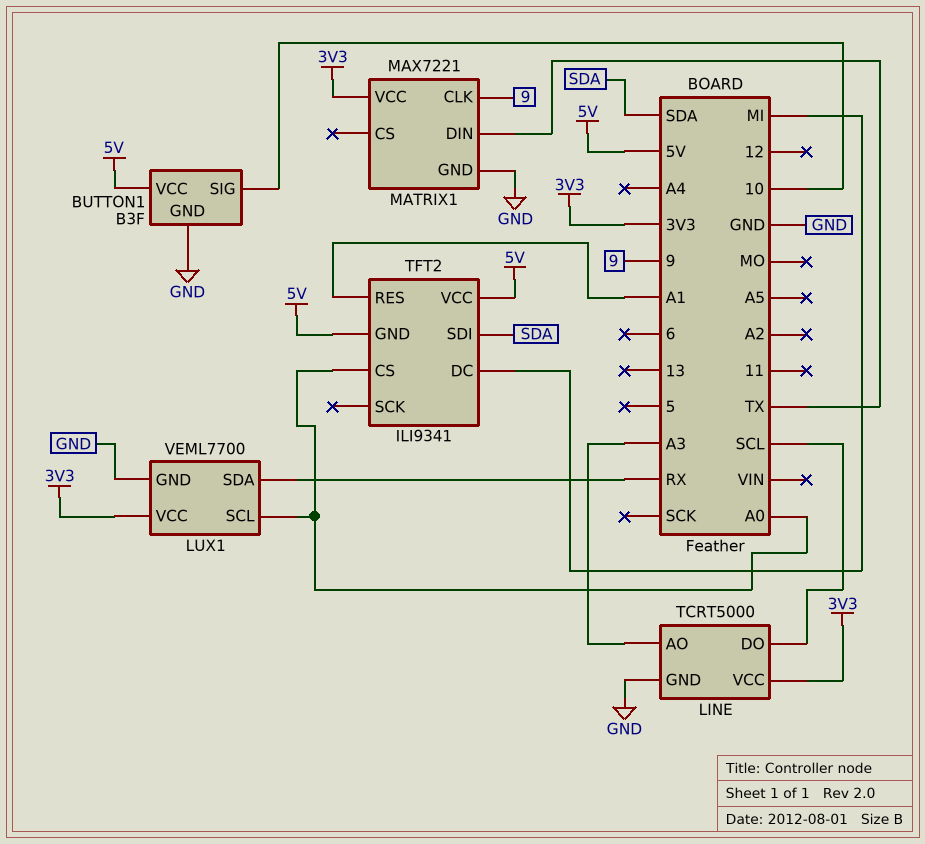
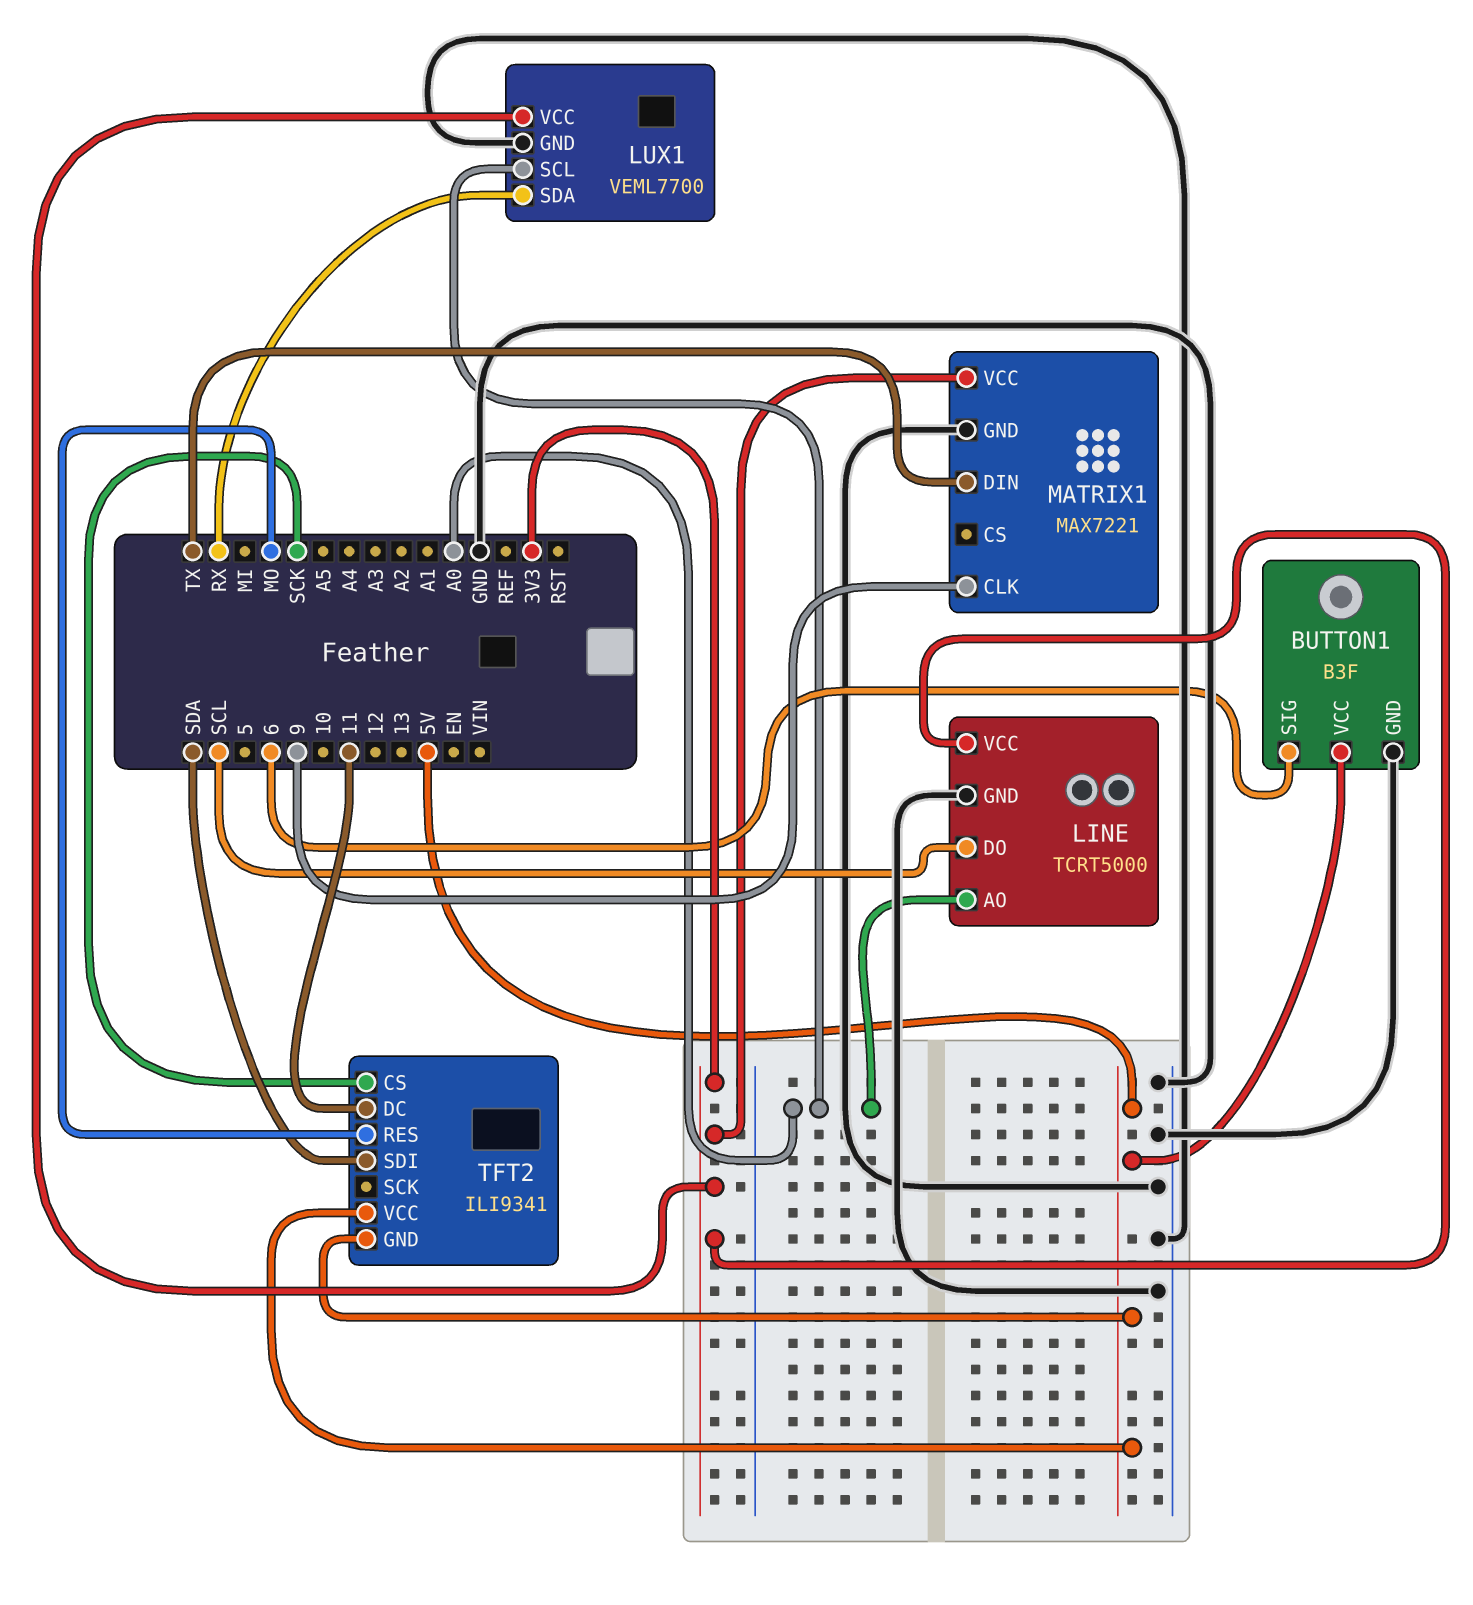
BUTTON1 pin SIG: 10 -> 6
LINE pin AO: A3 -> A0
TFT2 pin CS: A0 -> SCK
TFT2 pin DC: MI -> 11
TFT2 pin RES: A1 -> MO

